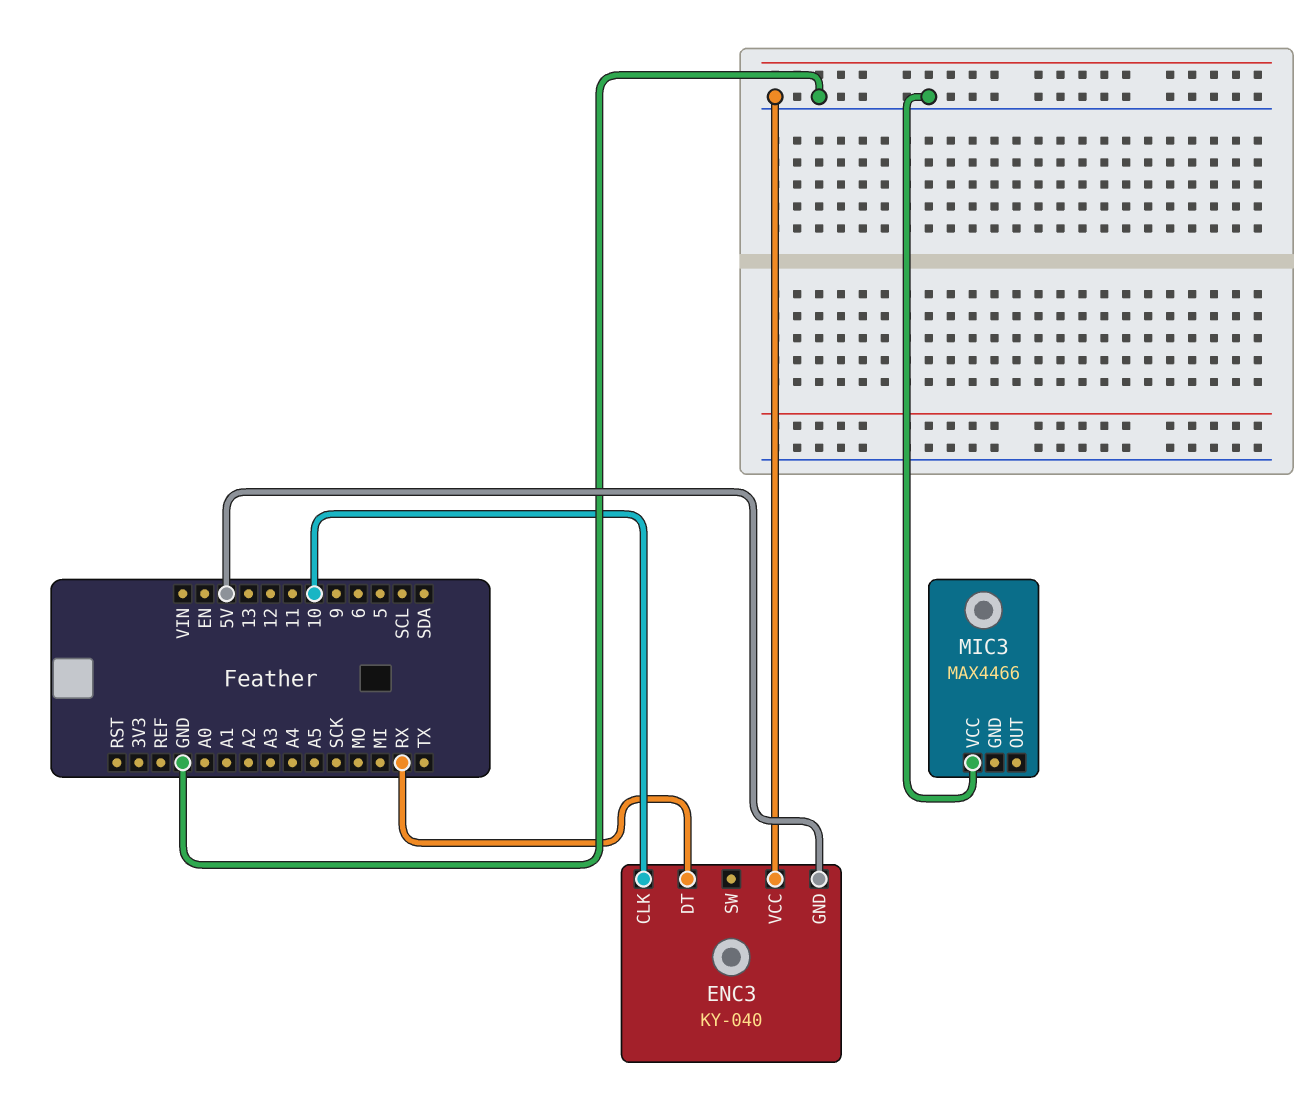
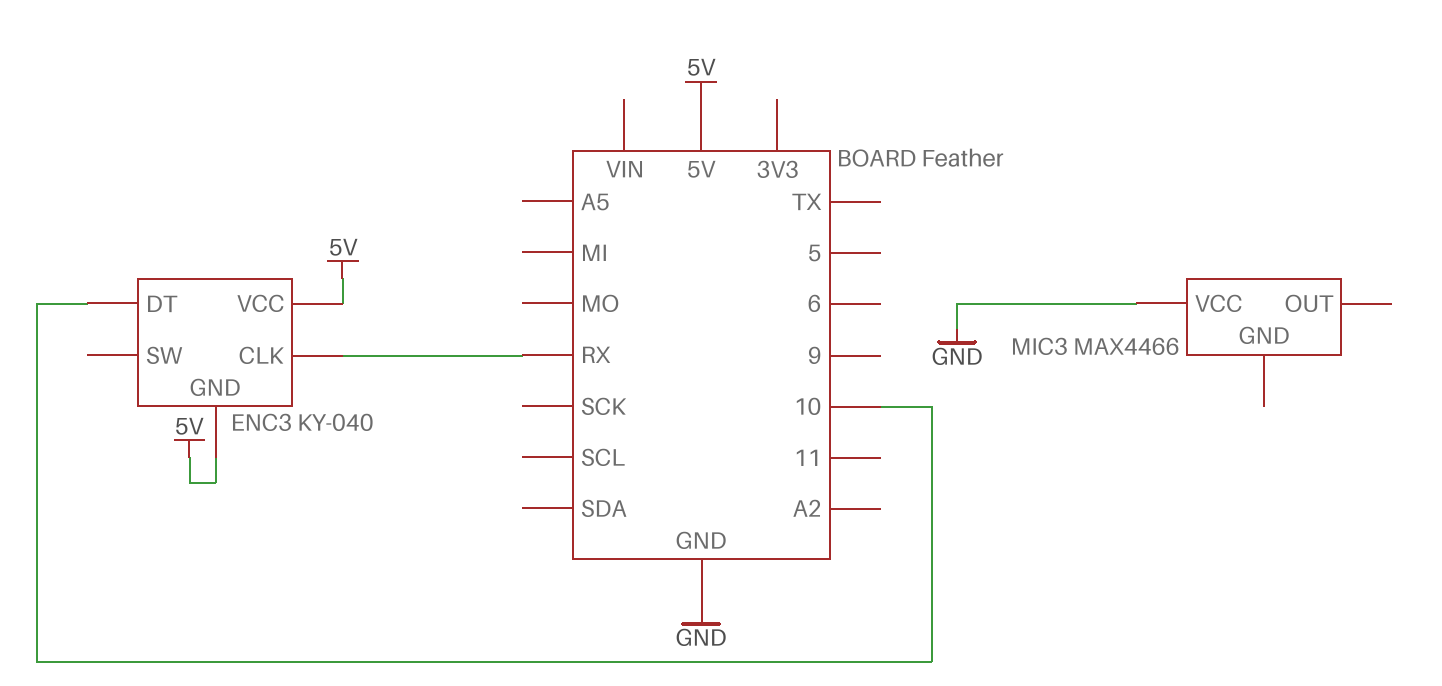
ENC3 pin CLK: 10 -> RX
ENC3 pin DT: RX -> 10
ENC3 pin VCC: GND -> 5V

